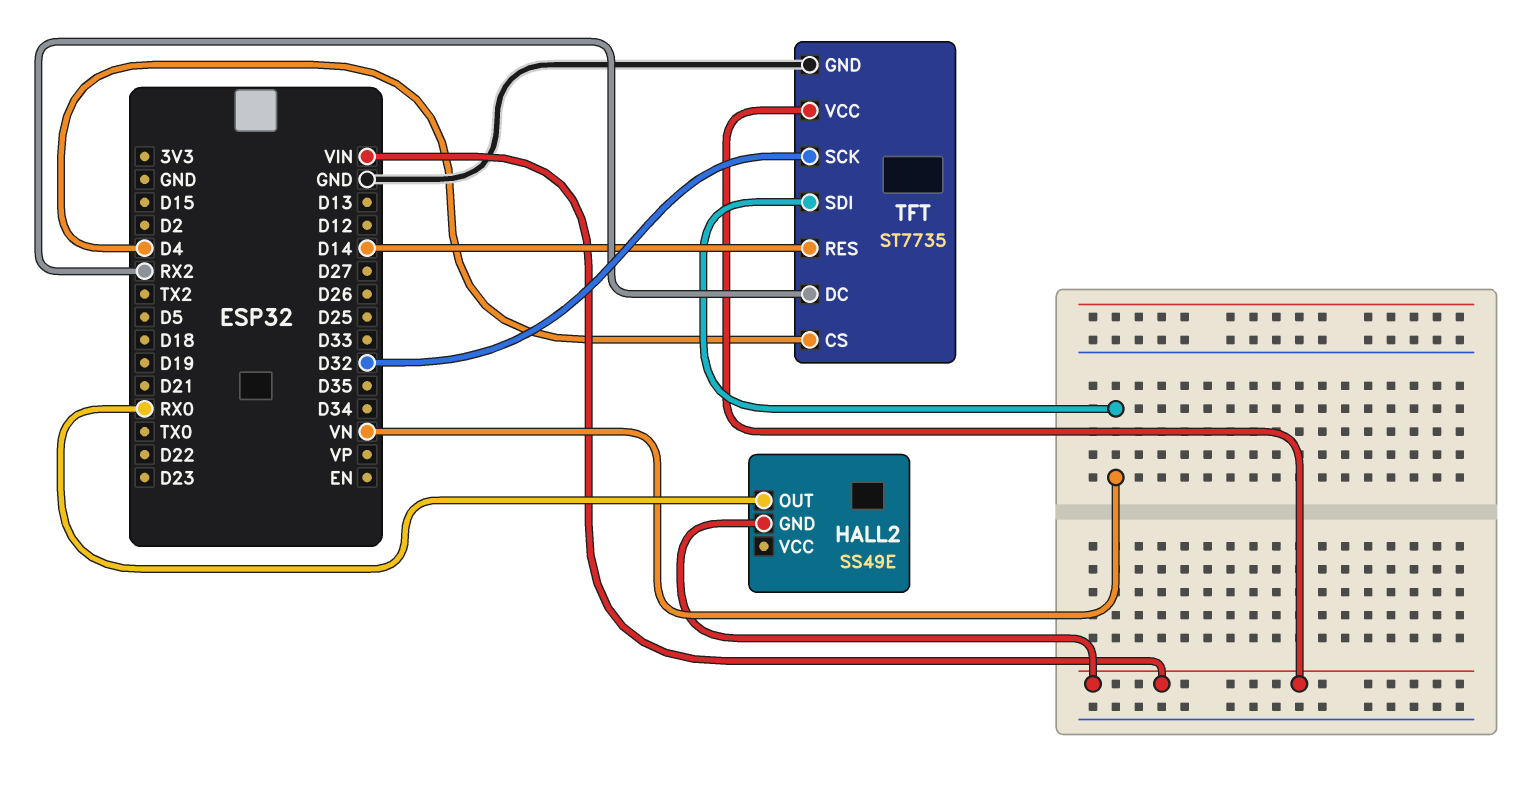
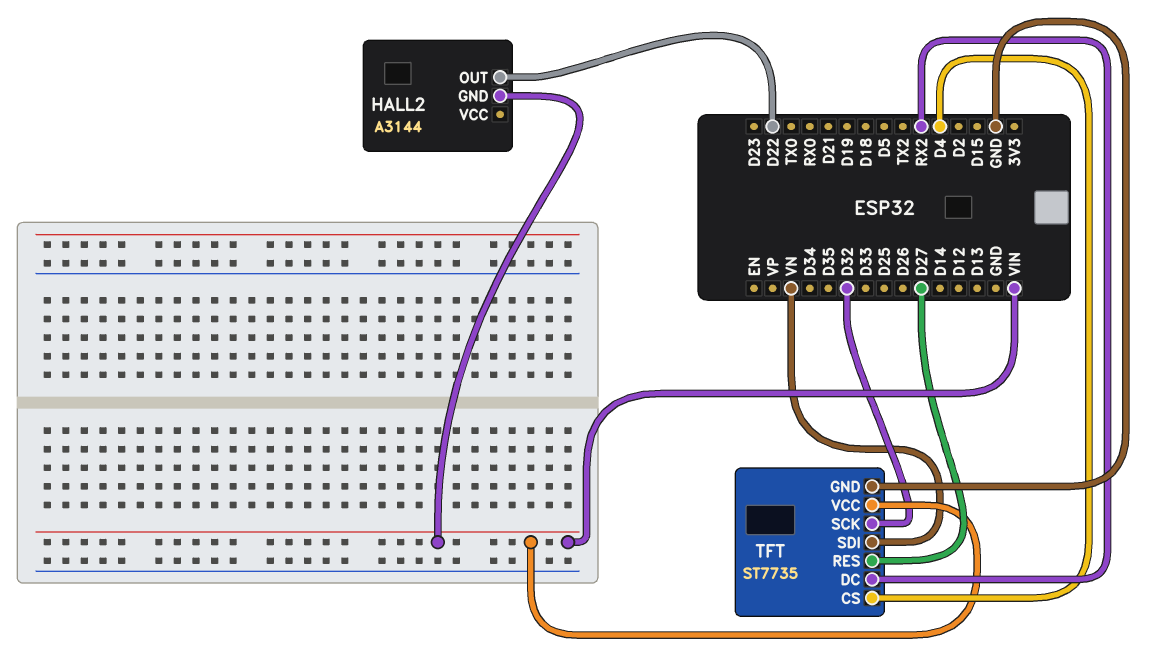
HALL2: SS49E -> A3144
HALL2 pin OUT: RX0 -> D22
TFT pin RES: D14 -> D27

